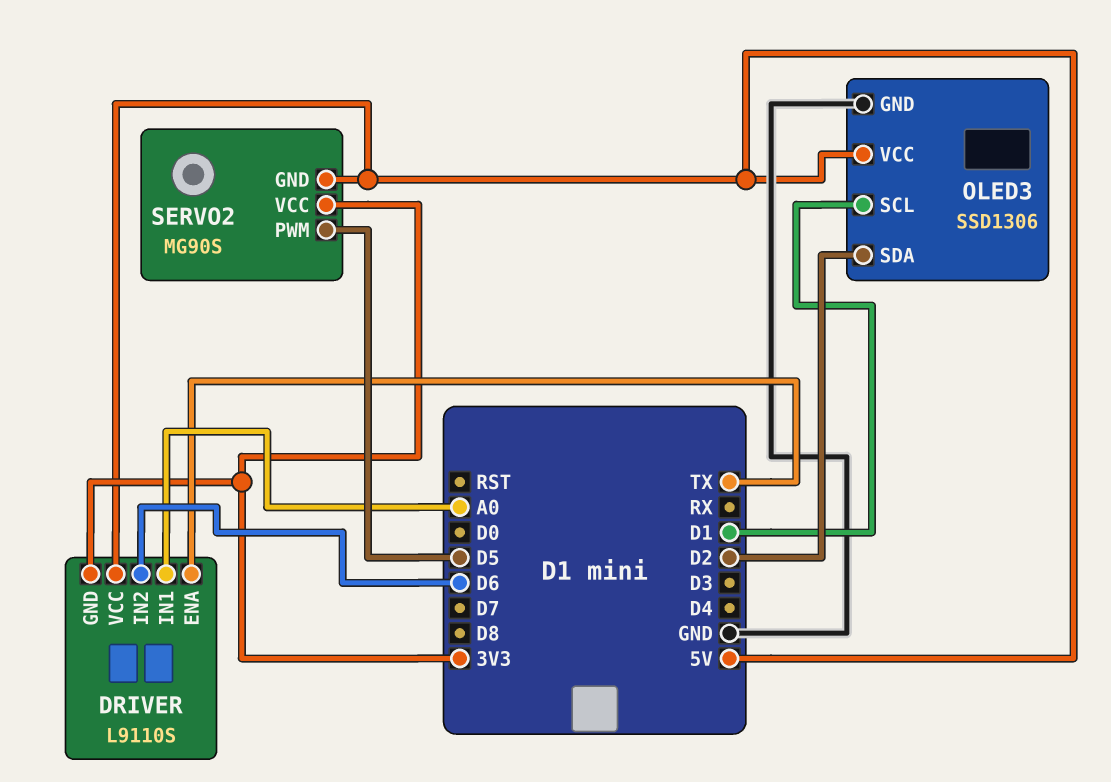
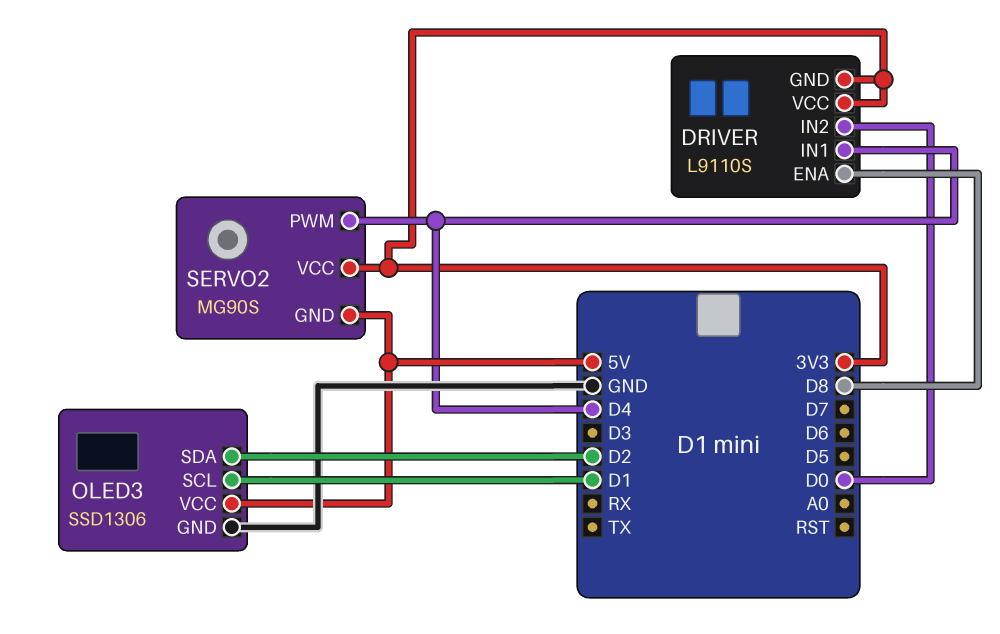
DRIVER pin ENA: TX -> D8
DRIVER pin IN1: A0 -> D4
DRIVER pin IN2: D6 -> D0
DRIVER pin VCC: 5V -> 3V3
SERVO2 pin PWM: D5 -> D4

